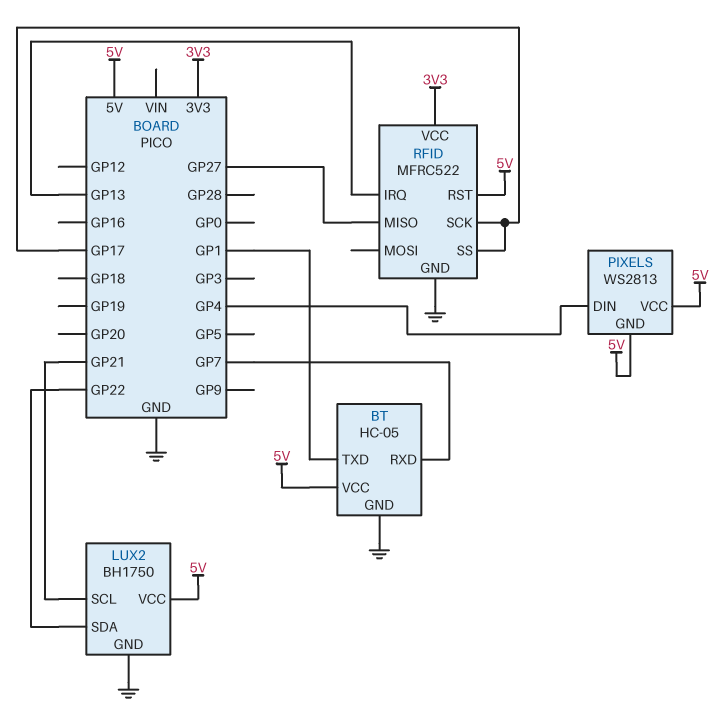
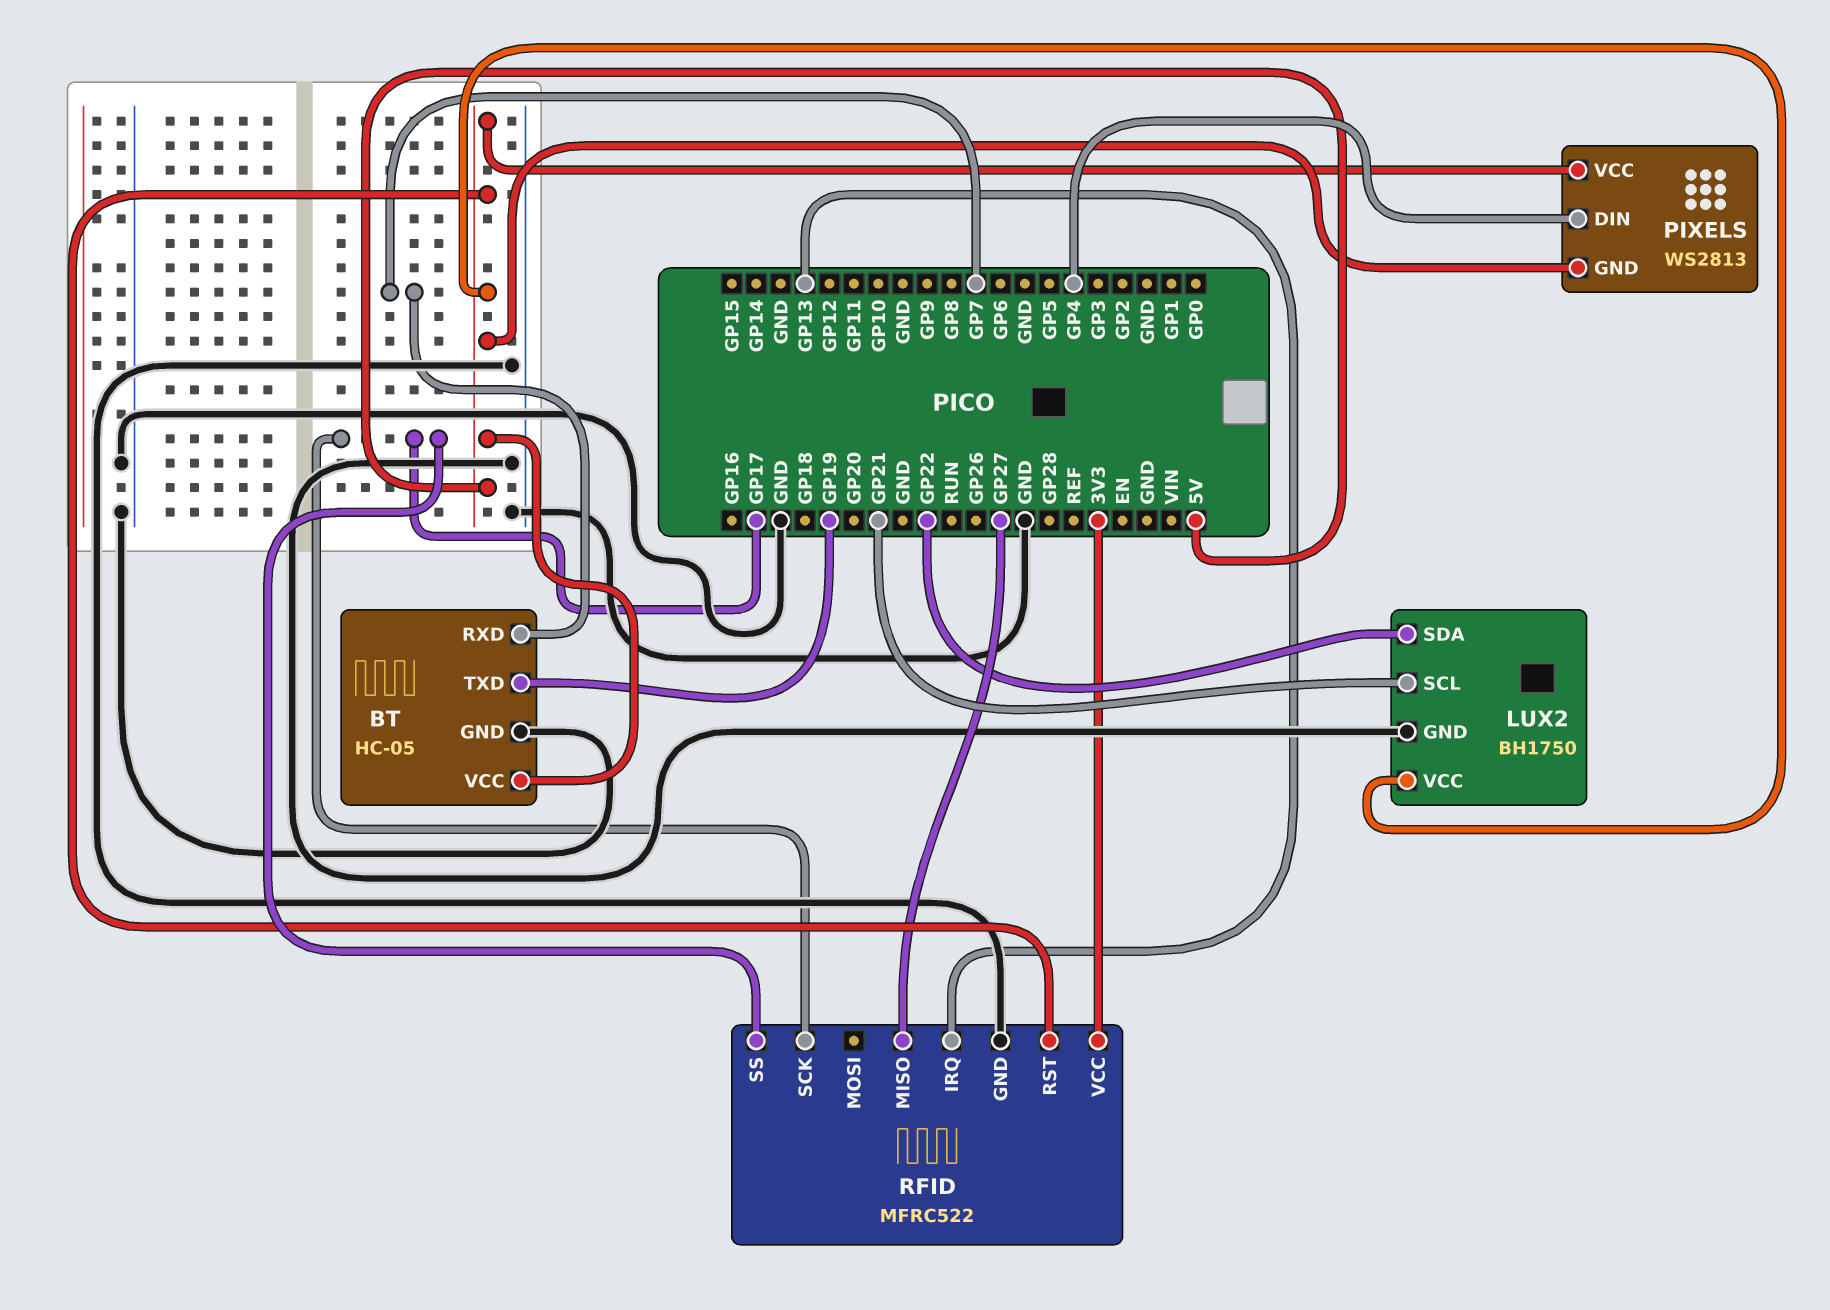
BT pin TXD: GP1 -> GP19

